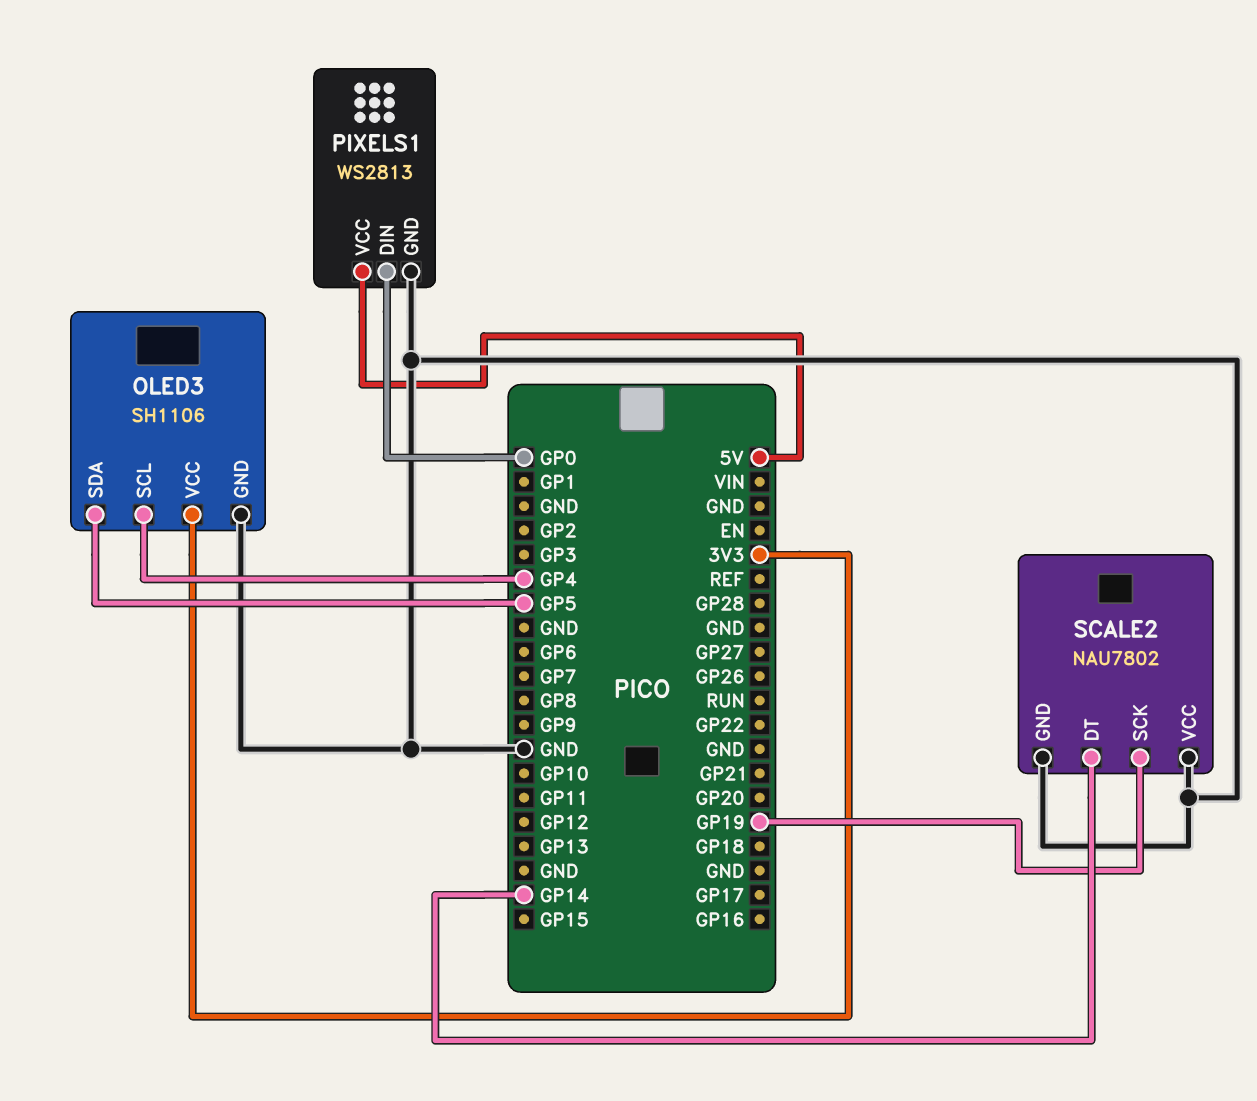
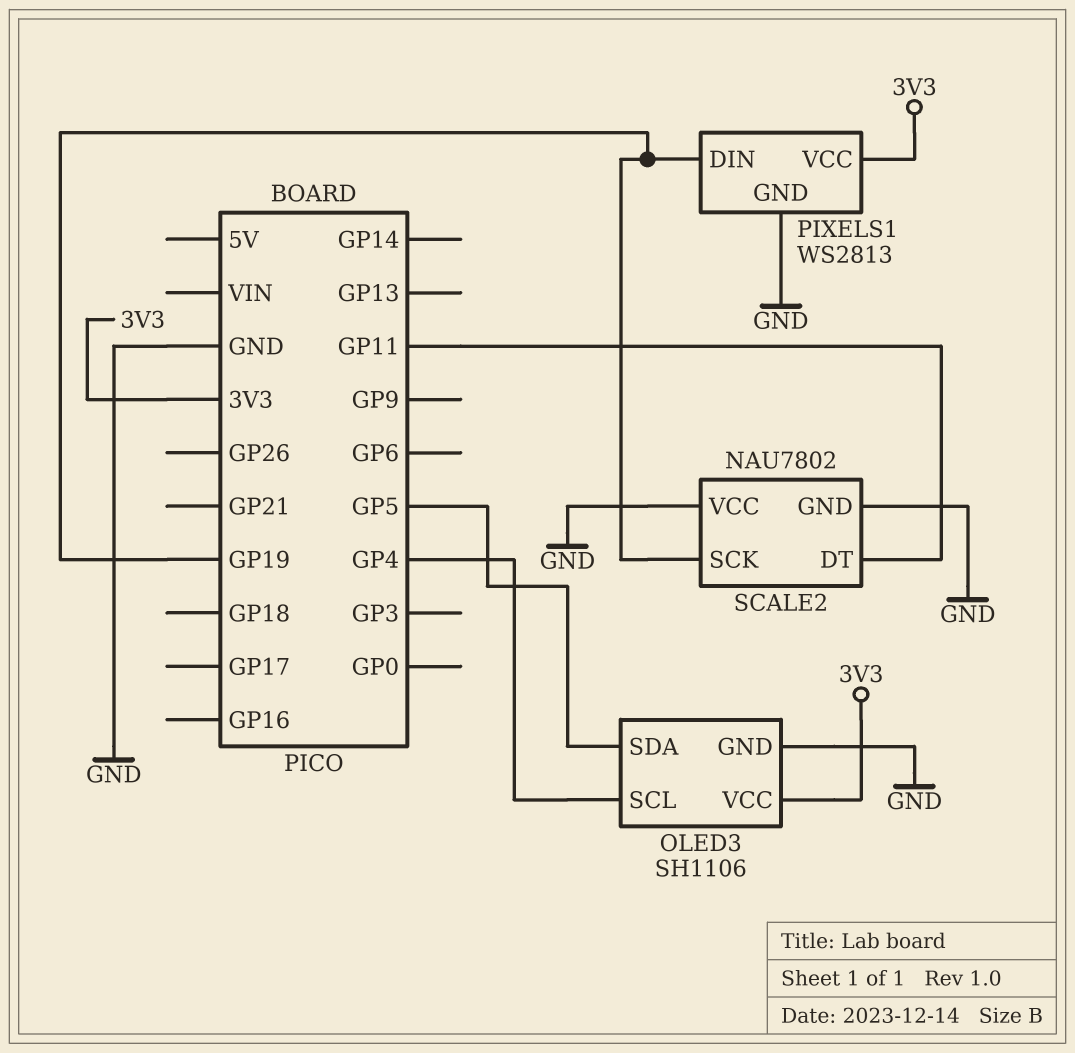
PIXELS1 pin DIN: GP0 -> GP19
PIXELS1 pin VCC: 5V -> 3V3
SCALE2 pin DT: GP14 -> GP11

